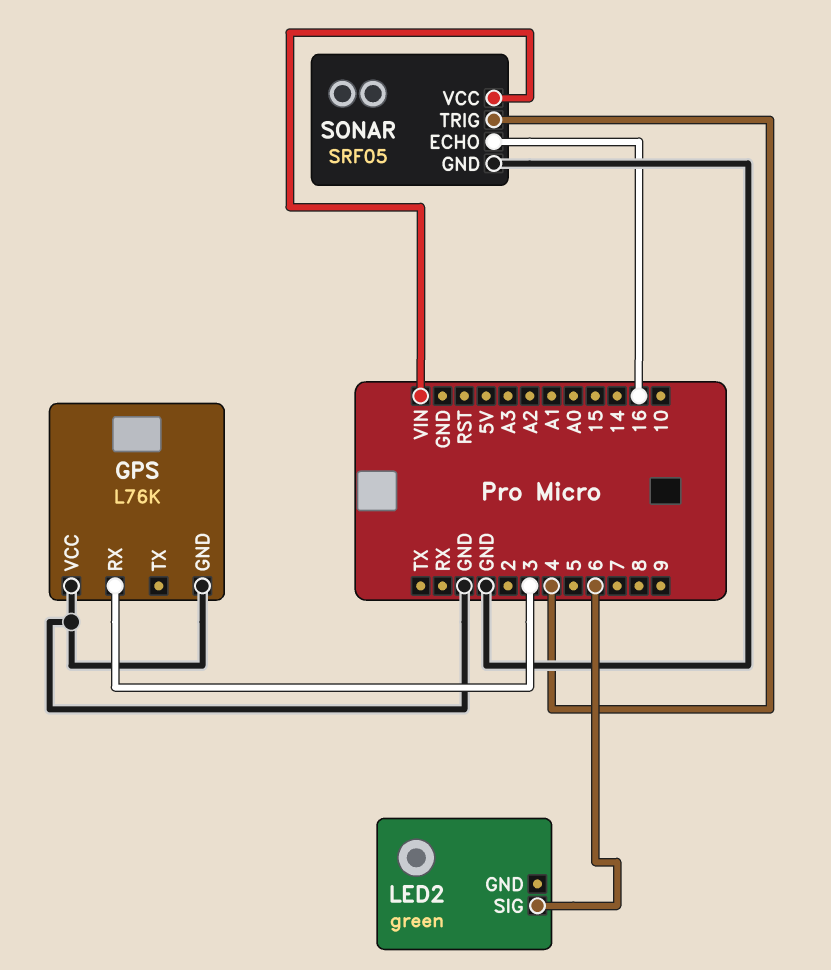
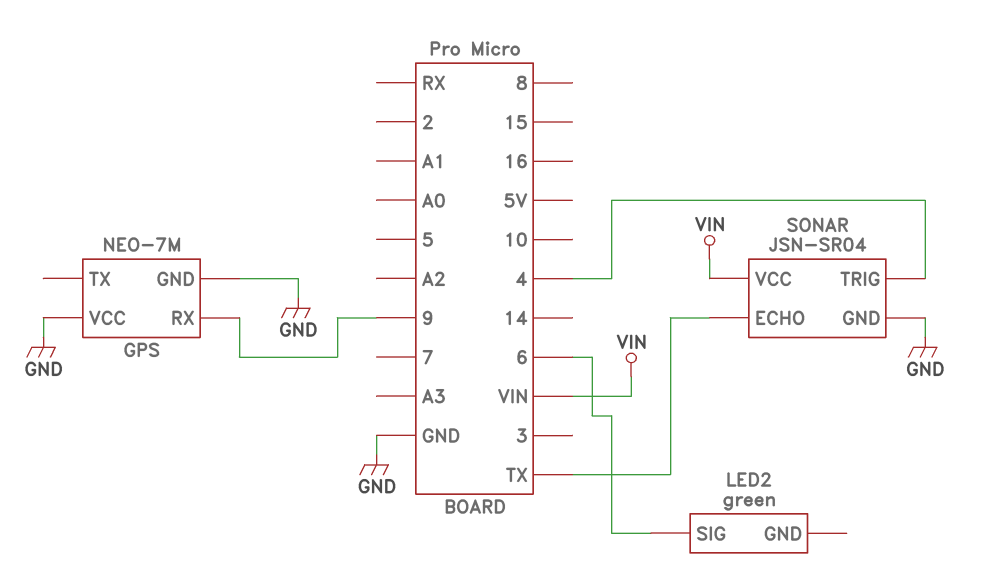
GPS: L76K -> NEO-7M
GPS pin RX: 3 -> 9
SONAR: SRF05 -> JSN-SR04
SONAR pin ECHO: 16 -> TX

